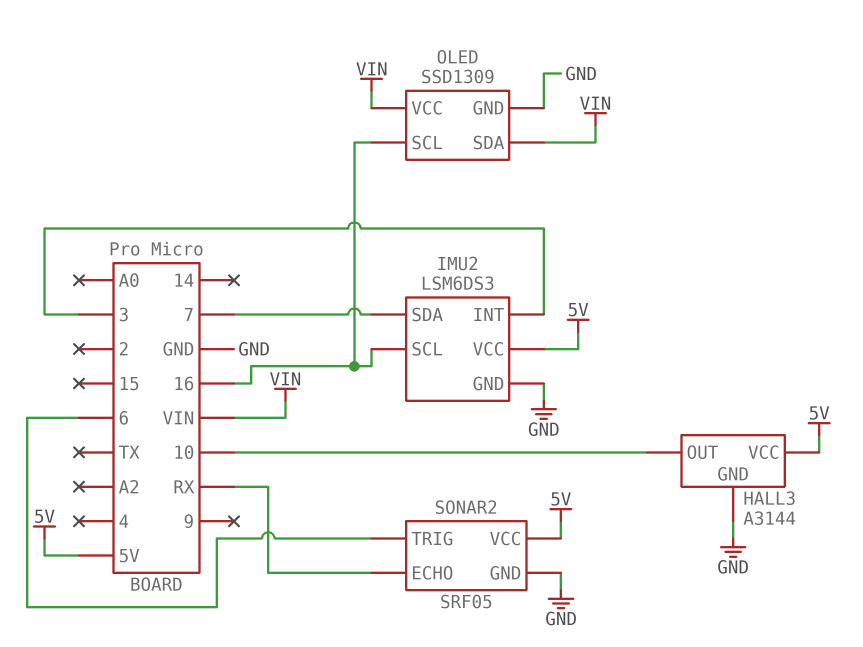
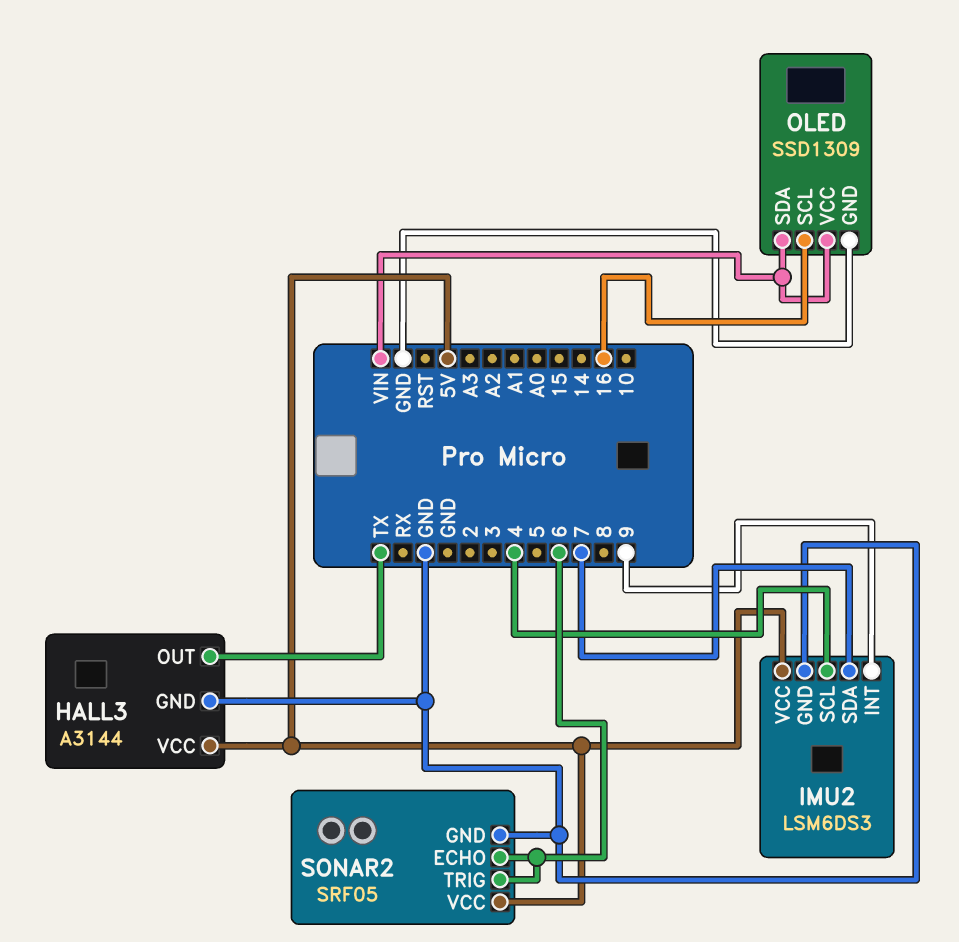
HALL3 pin OUT: 10 -> TX
IMU2 pin INT: 3 -> 9
IMU2 pin SCL: 16 -> 4
SONAR2 pin ECHO: RX -> 6

